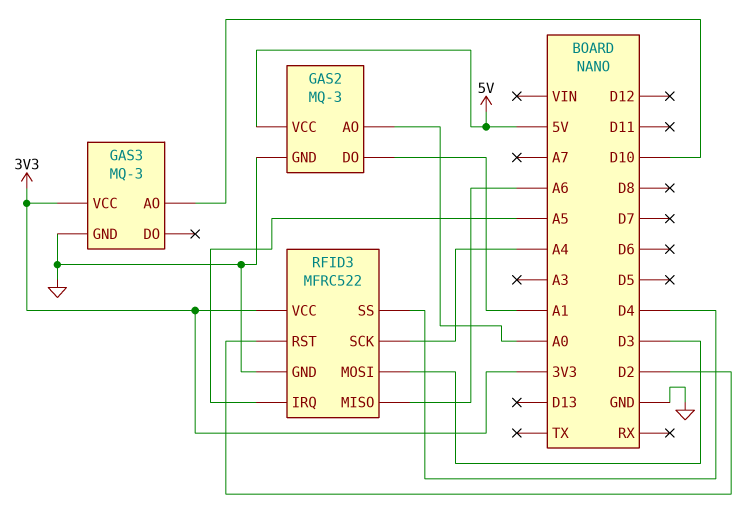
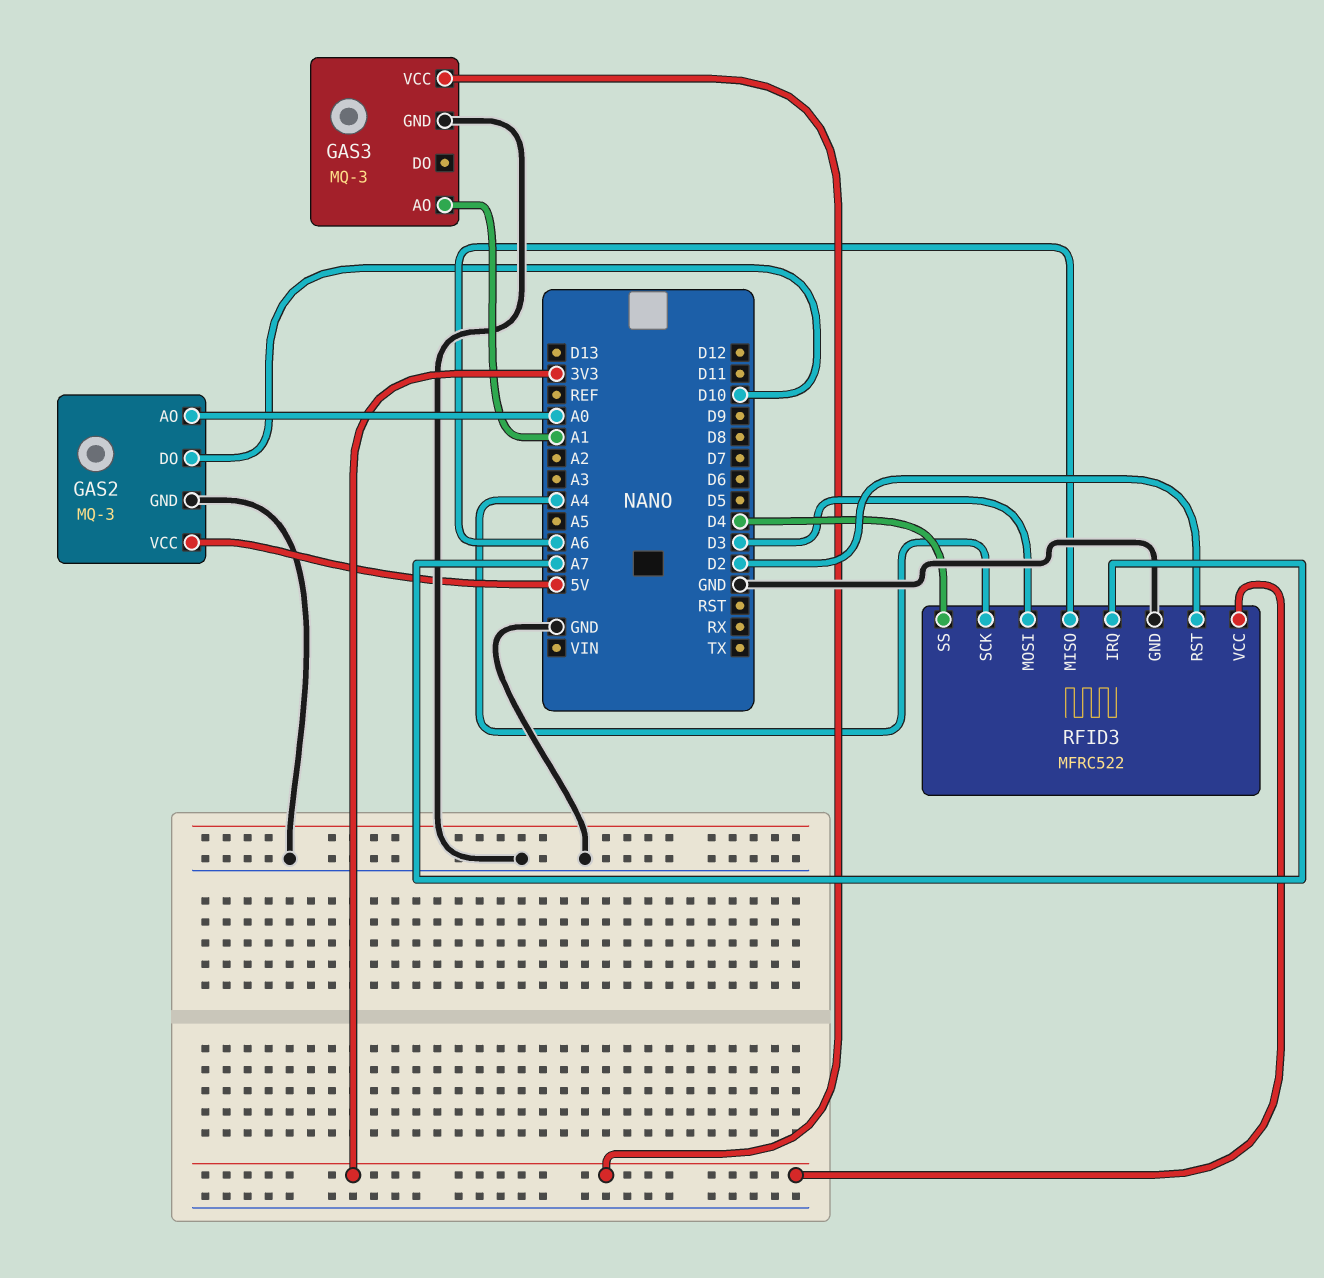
GAS2 pin DO: A1 -> D10
GAS3 pin AO: D10 -> A1
RFID3 pin IRQ: A5 -> A7

